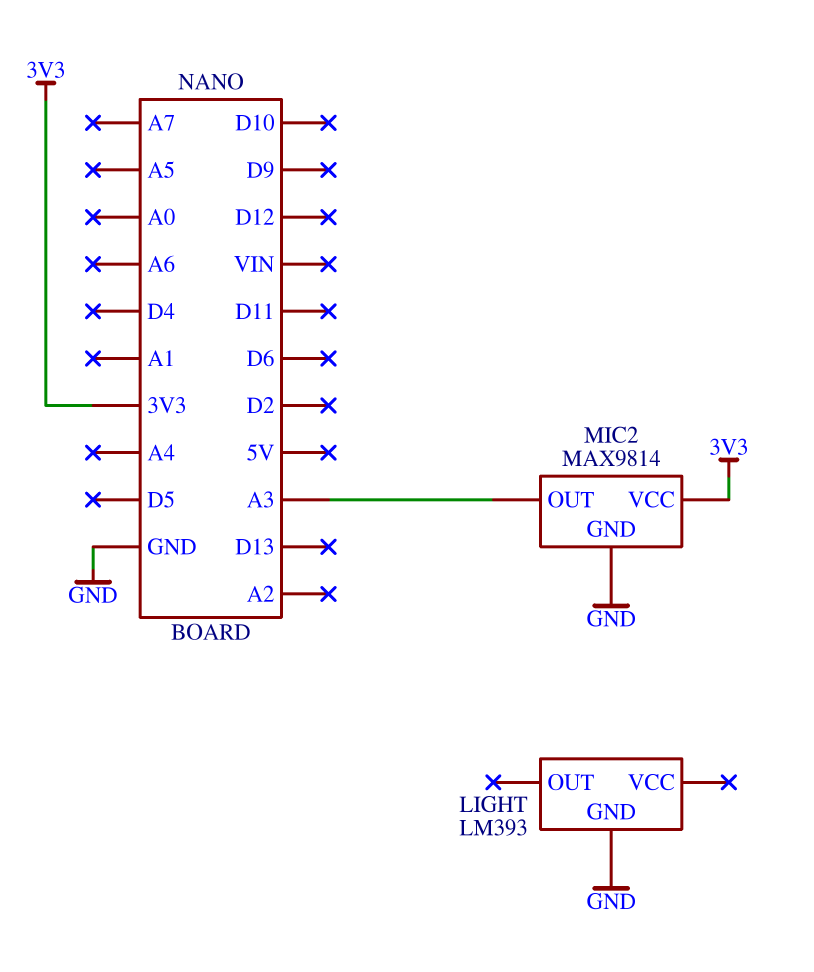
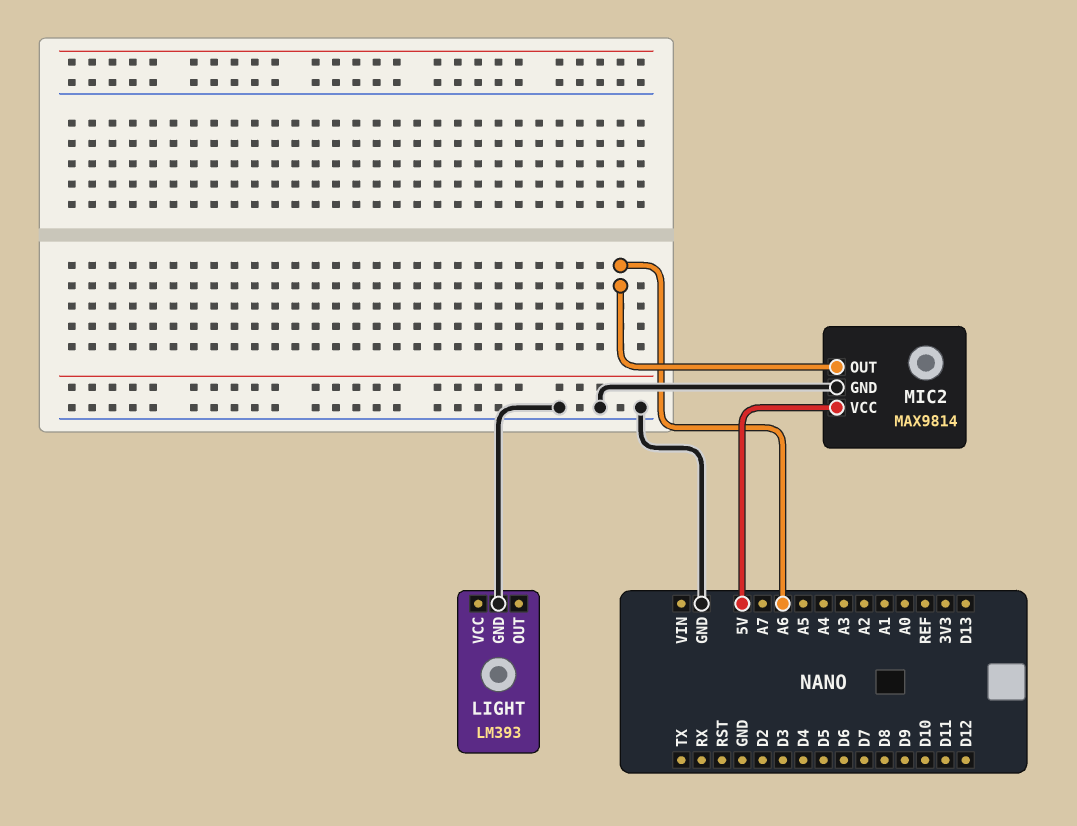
MIC2 pin OUT: A3 -> A6
MIC2 pin VCC: 3V3 -> 5V

